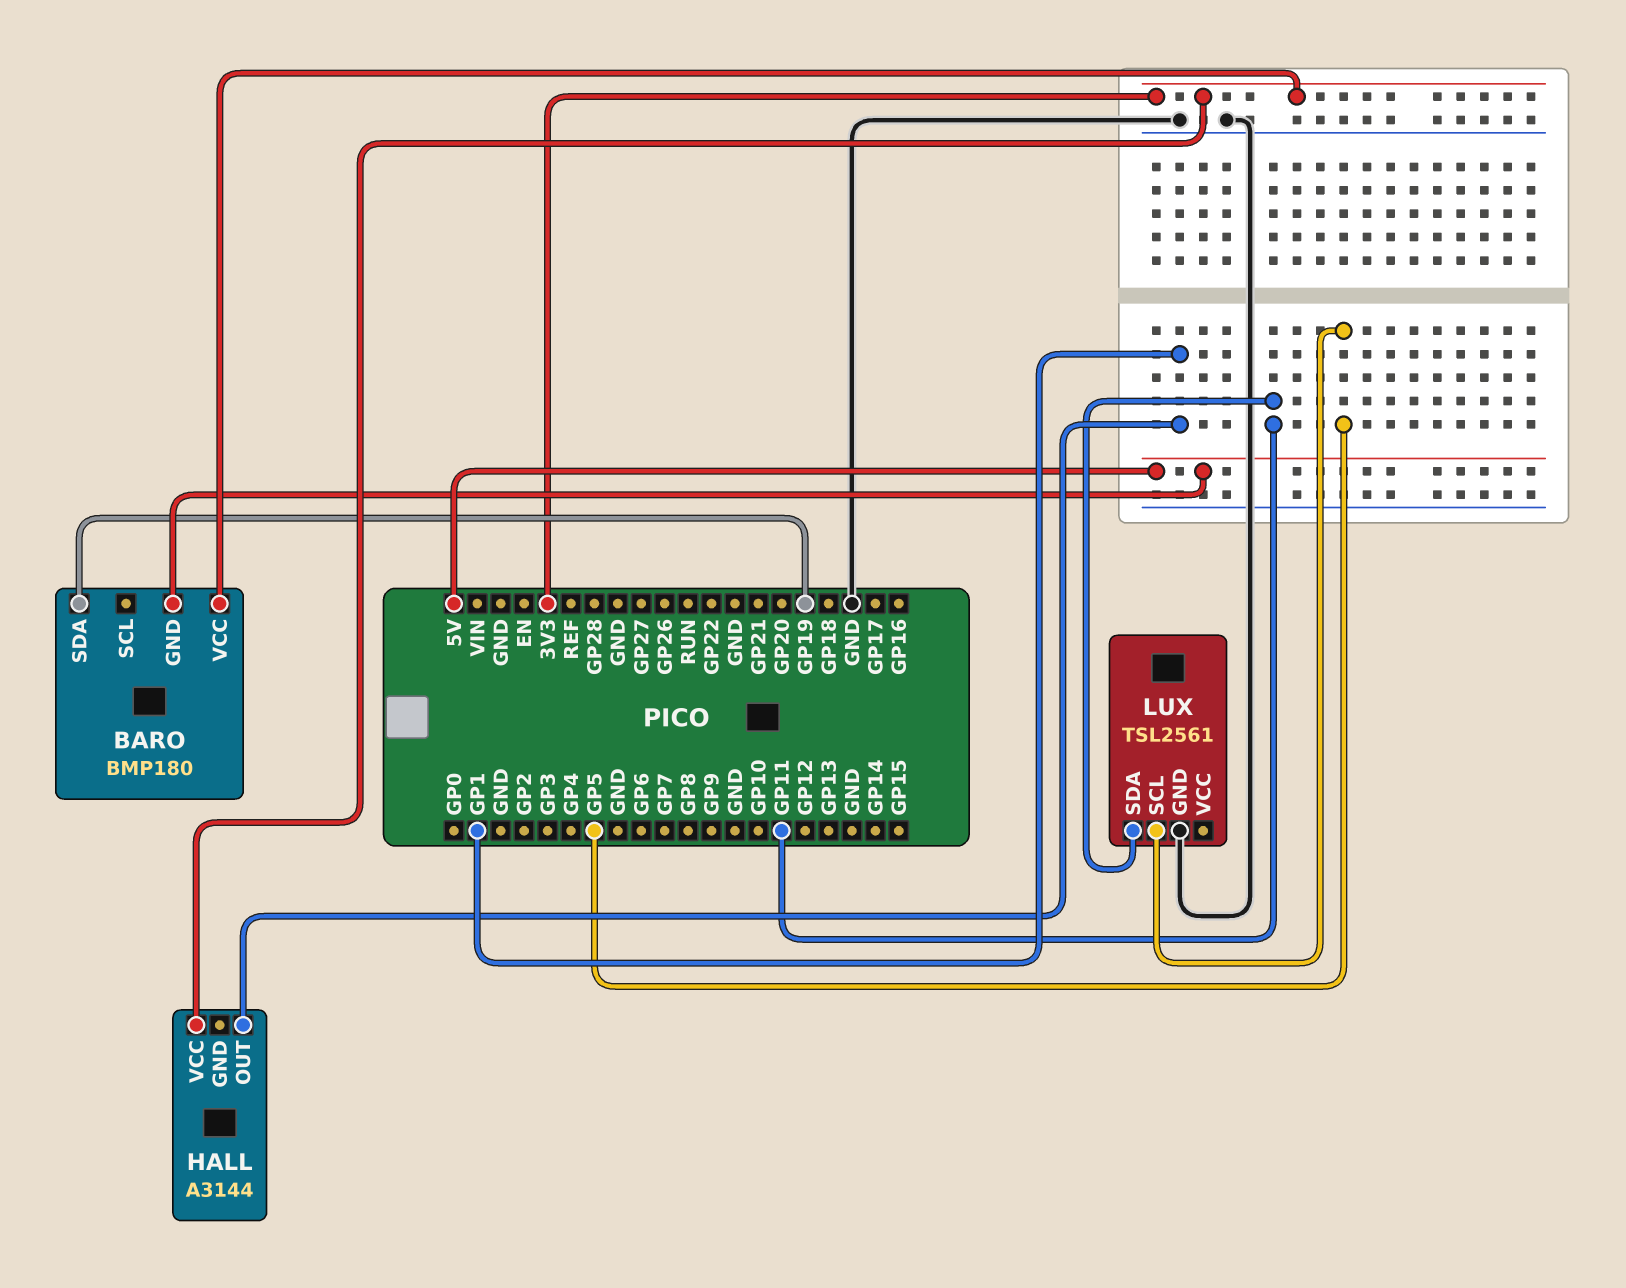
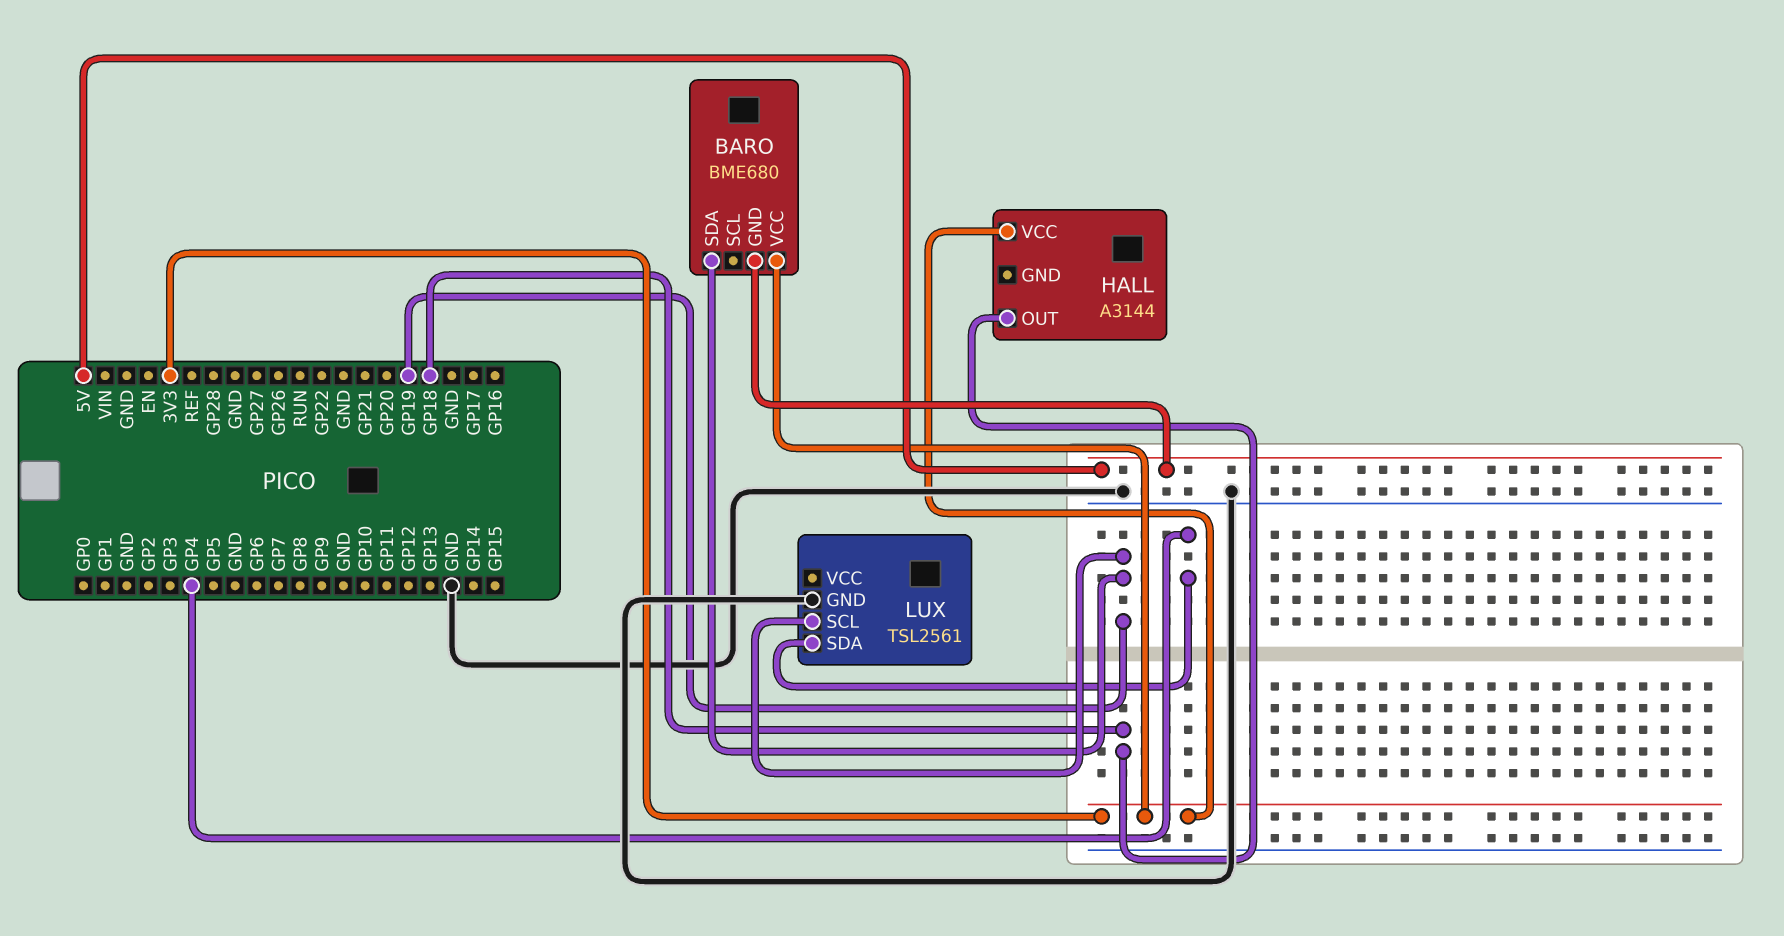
BARO: BMP180 -> BME680
HALL pin OUT: GP1 -> GP18
LUX pin SCL: GP5 -> GP19
LUX pin SDA: GP11 -> GP4

